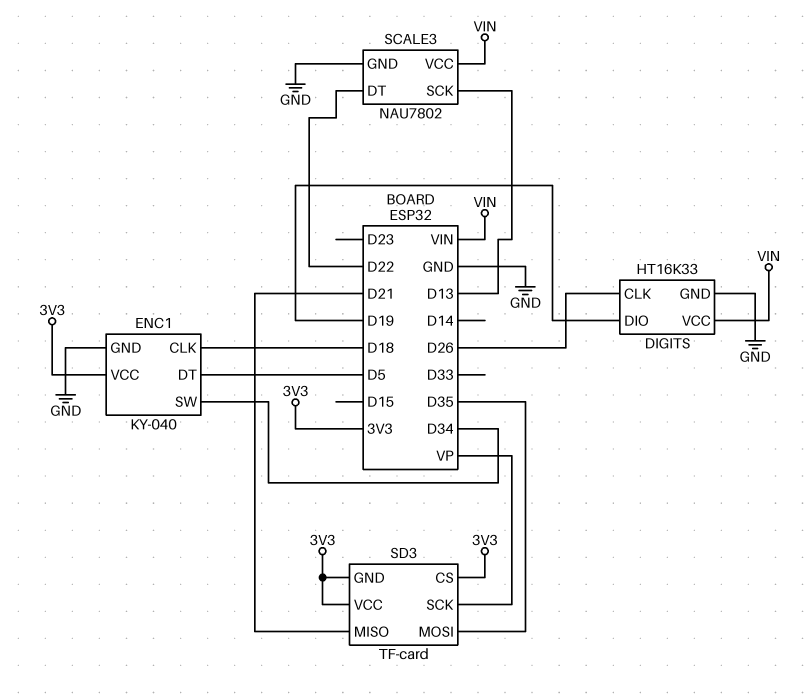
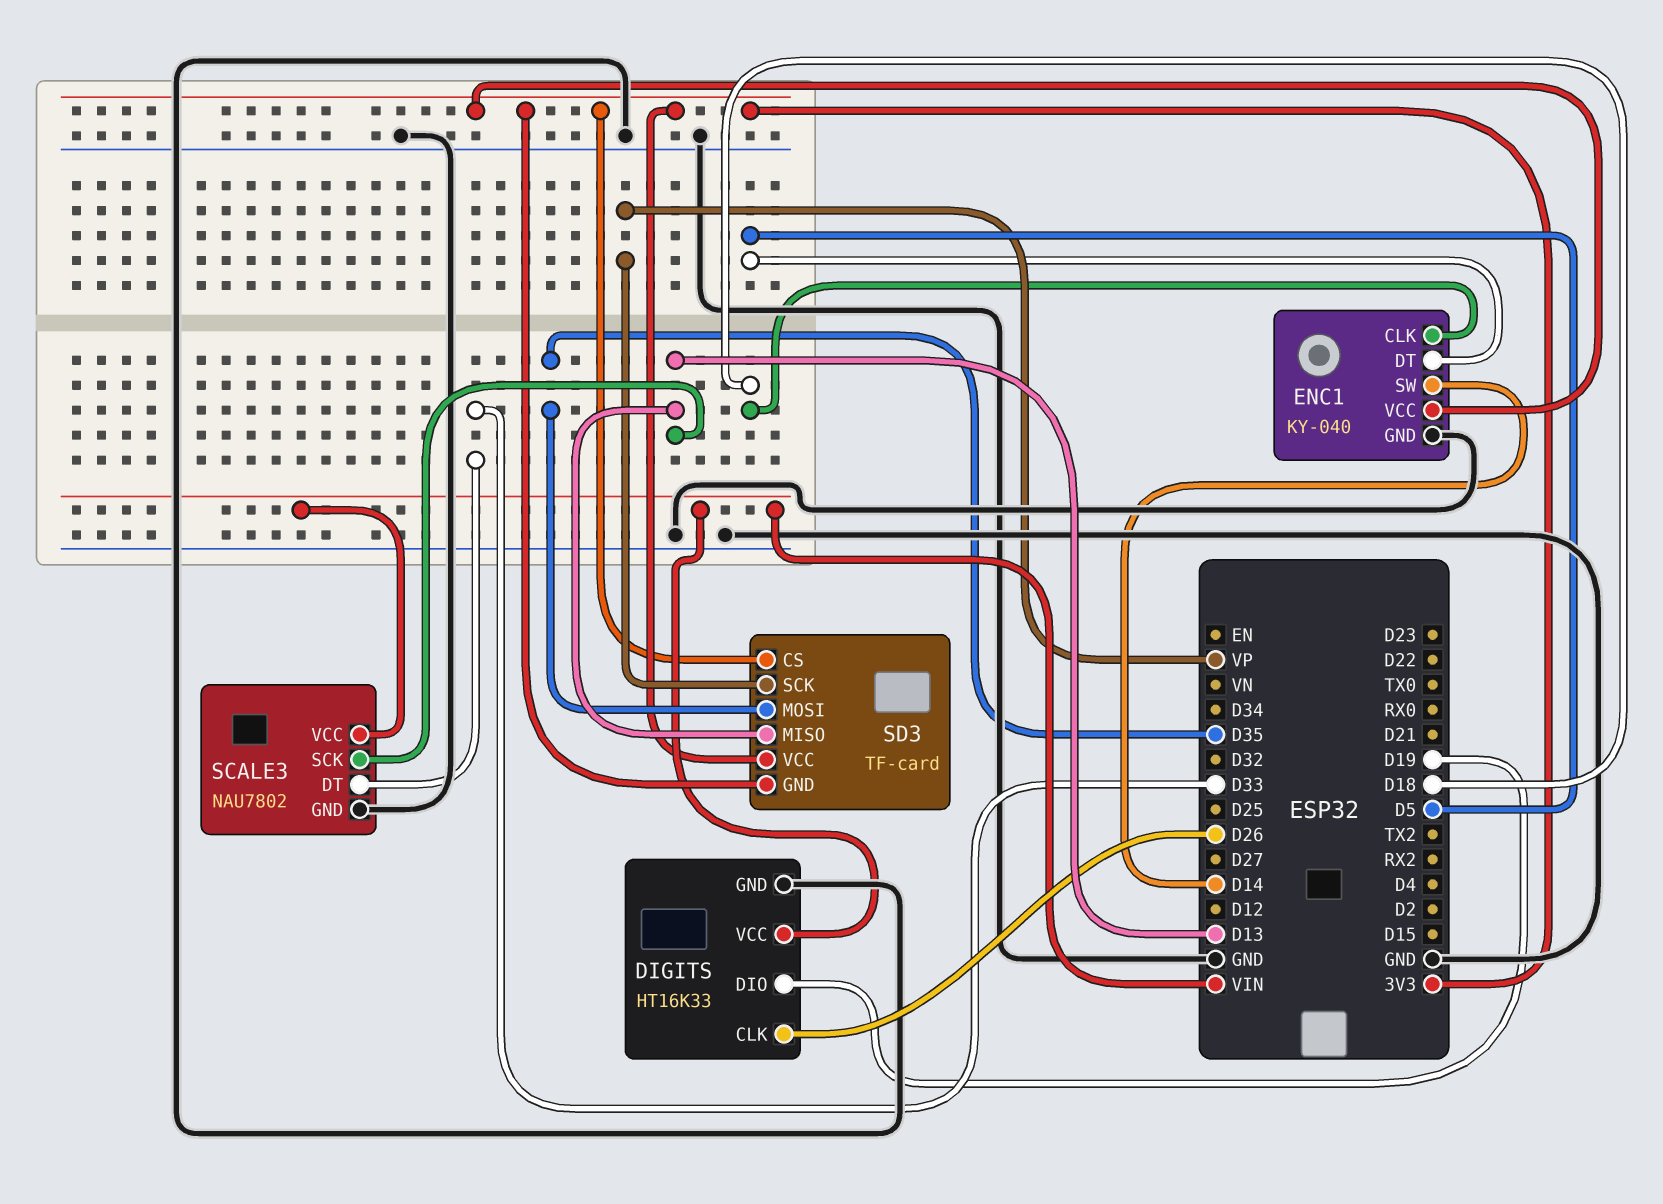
ENC1 pin SW: D34 -> D14
SCALE3 pin DT: D22 -> D33
SD3 pin MISO: D21 -> D13

